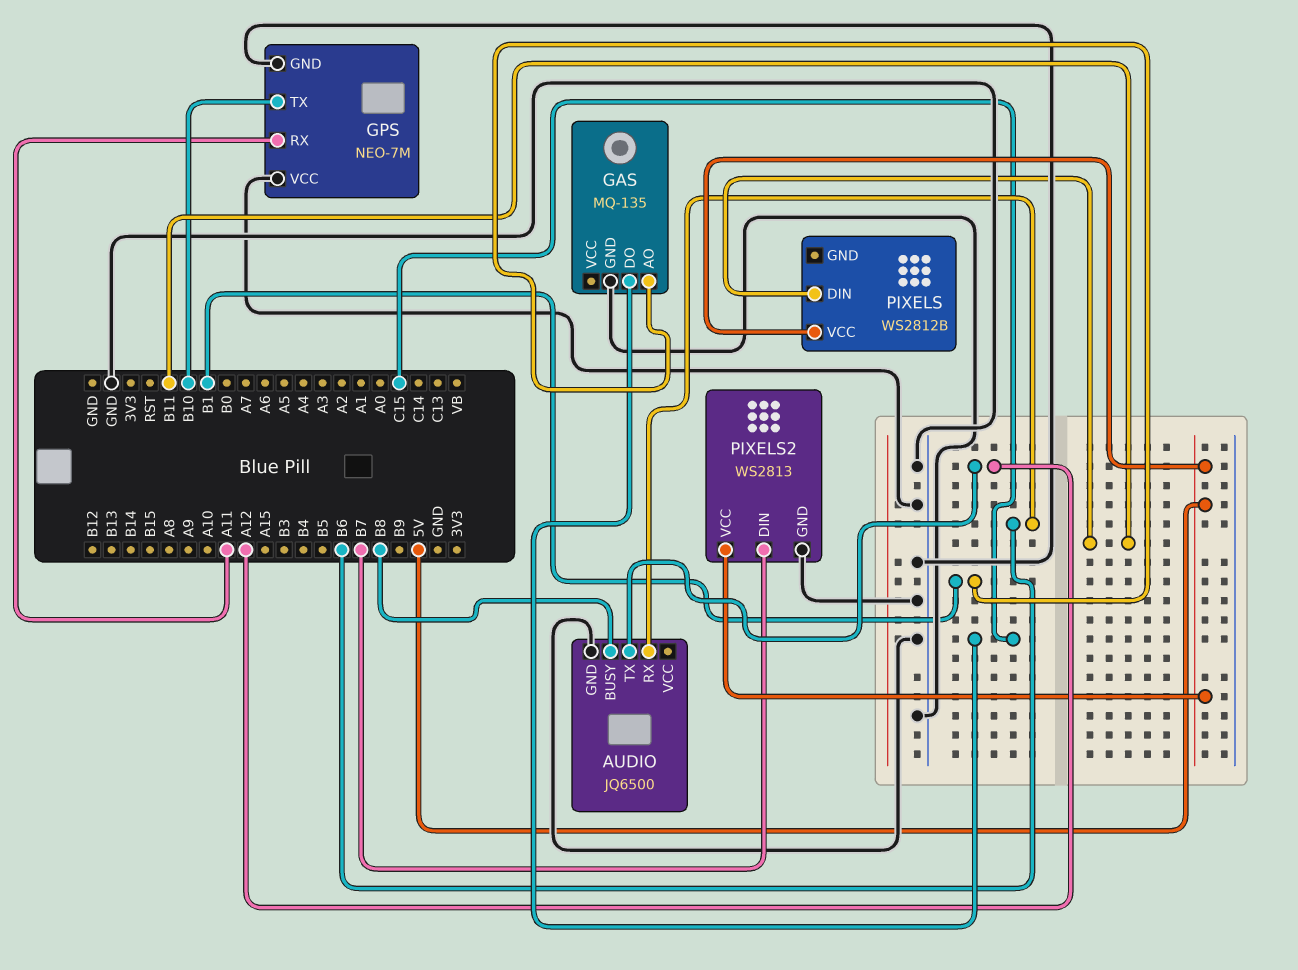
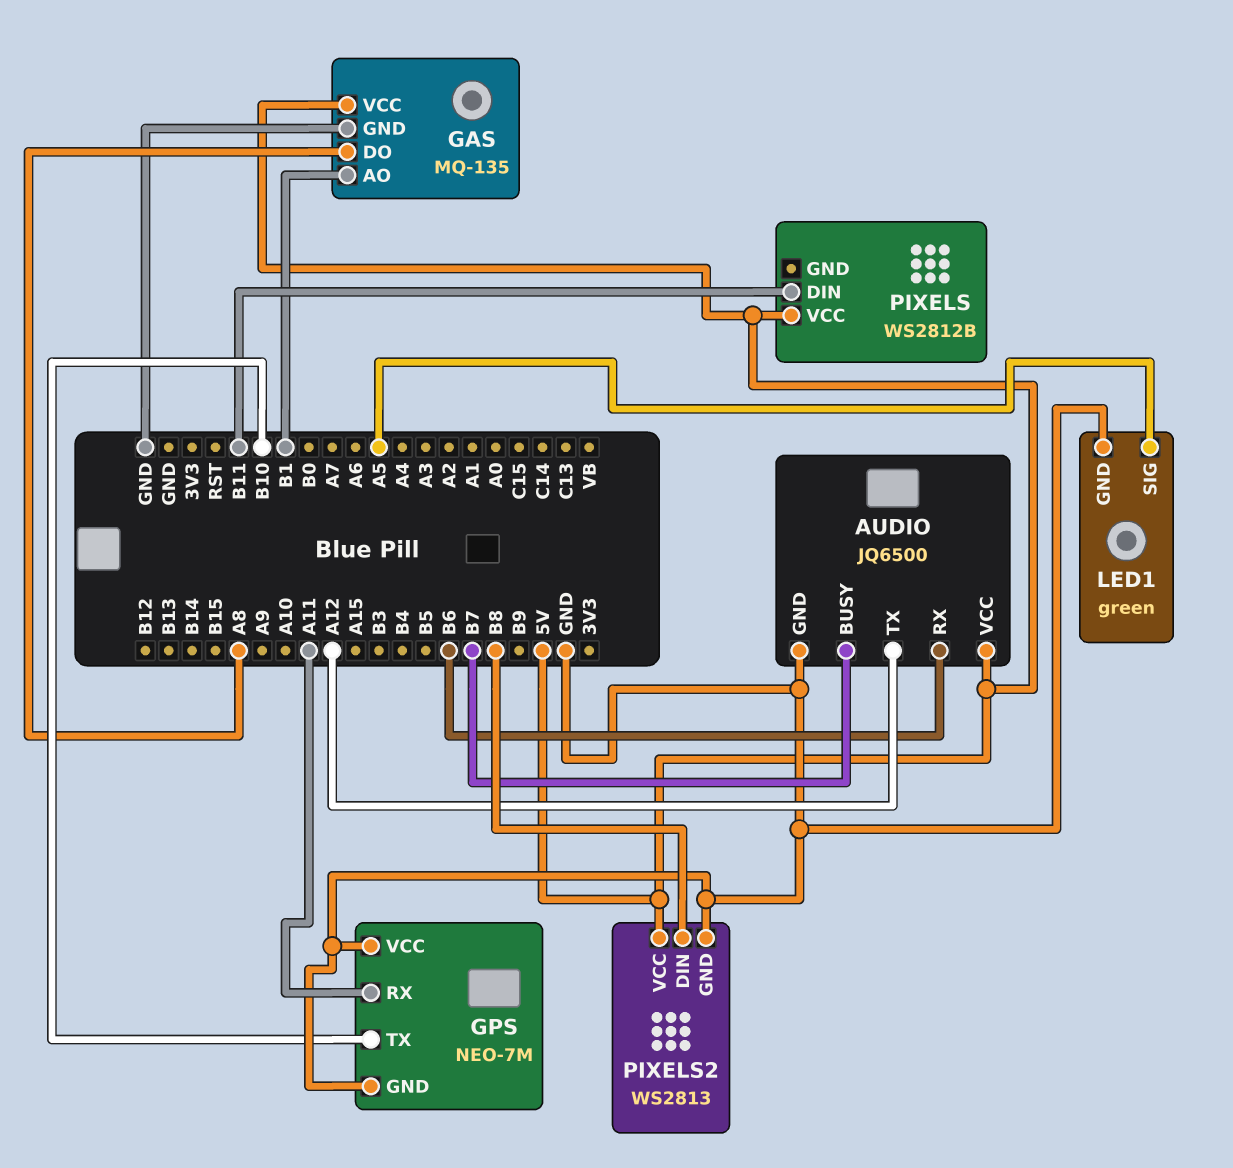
AUDIO pin BUSY: B8 -> B7
AUDIO pin VCC: none -> 5V
GAS pin DO: C15 -> A8
GAS pin VCC: none -> 5V
LED1: none -> green
LED1 pin GND: none -> GND
LED1 pin SIG: none -> A5
PIXELS2 pin DIN: B7 -> B8

